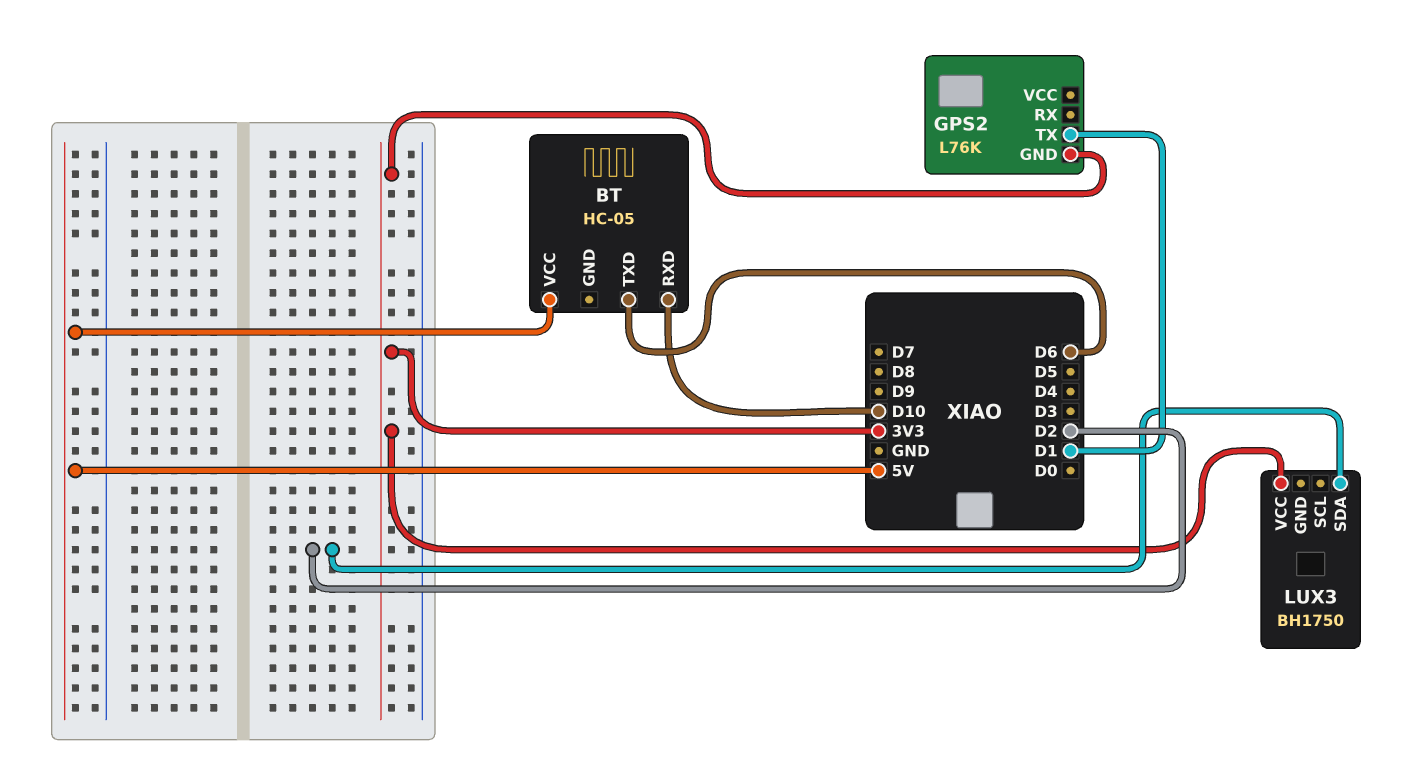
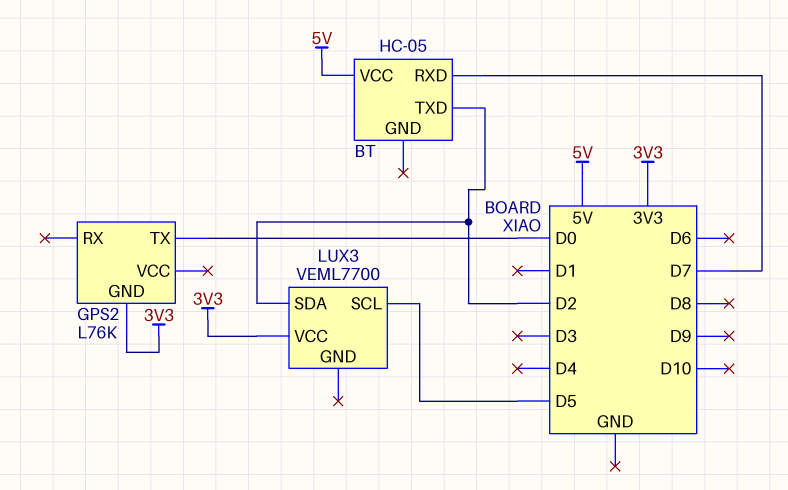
BT pin RXD: D10 -> D7
BT pin TXD: D6 -> D2
GPS2 pin TX: D1 -> D0
LUX3: BH1750 -> VEML7700
LUX3 pin SCL: none -> D5

